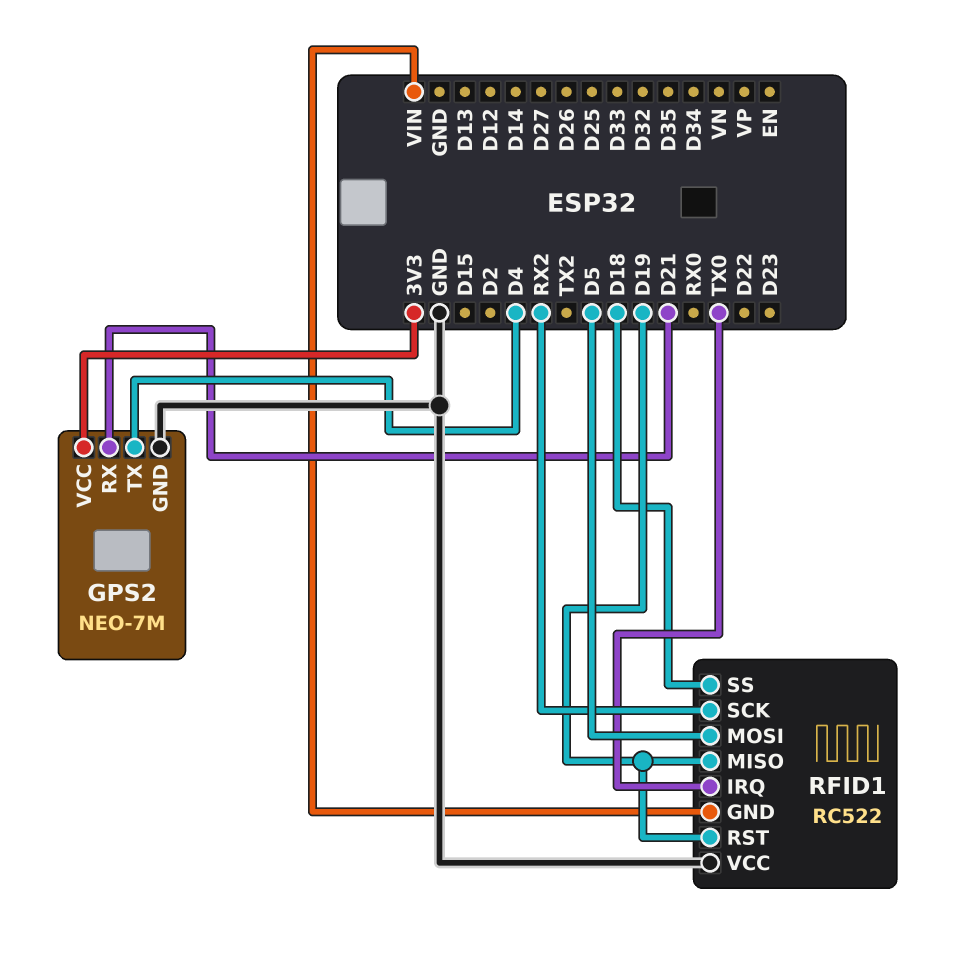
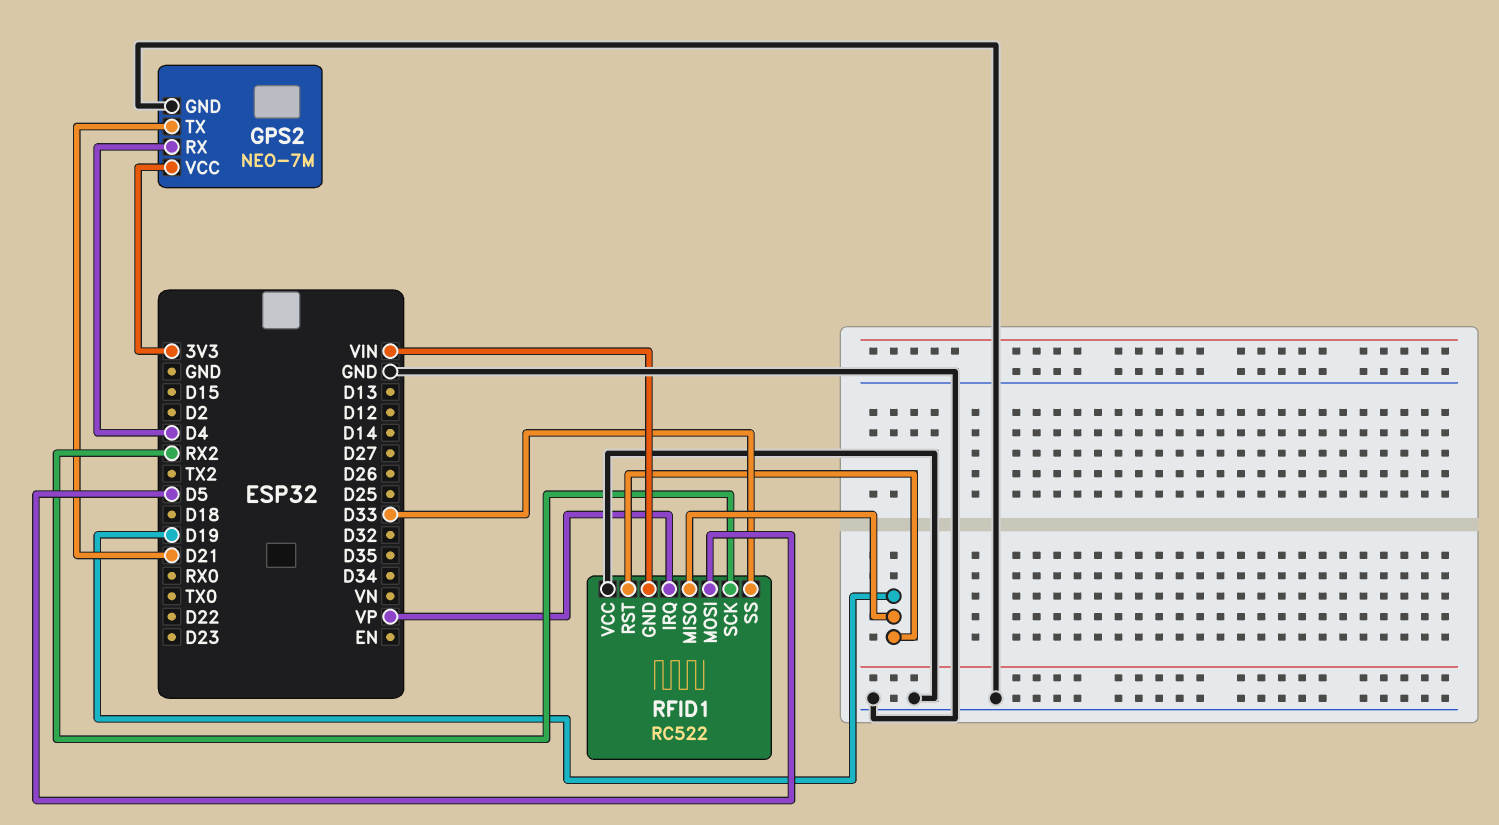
GPS2 pin RX: D21 -> D4
GPS2 pin TX: D4 -> D21
RFID1 pin IRQ: TX0 -> VP
RFID1 pin SS: D18 -> D33

